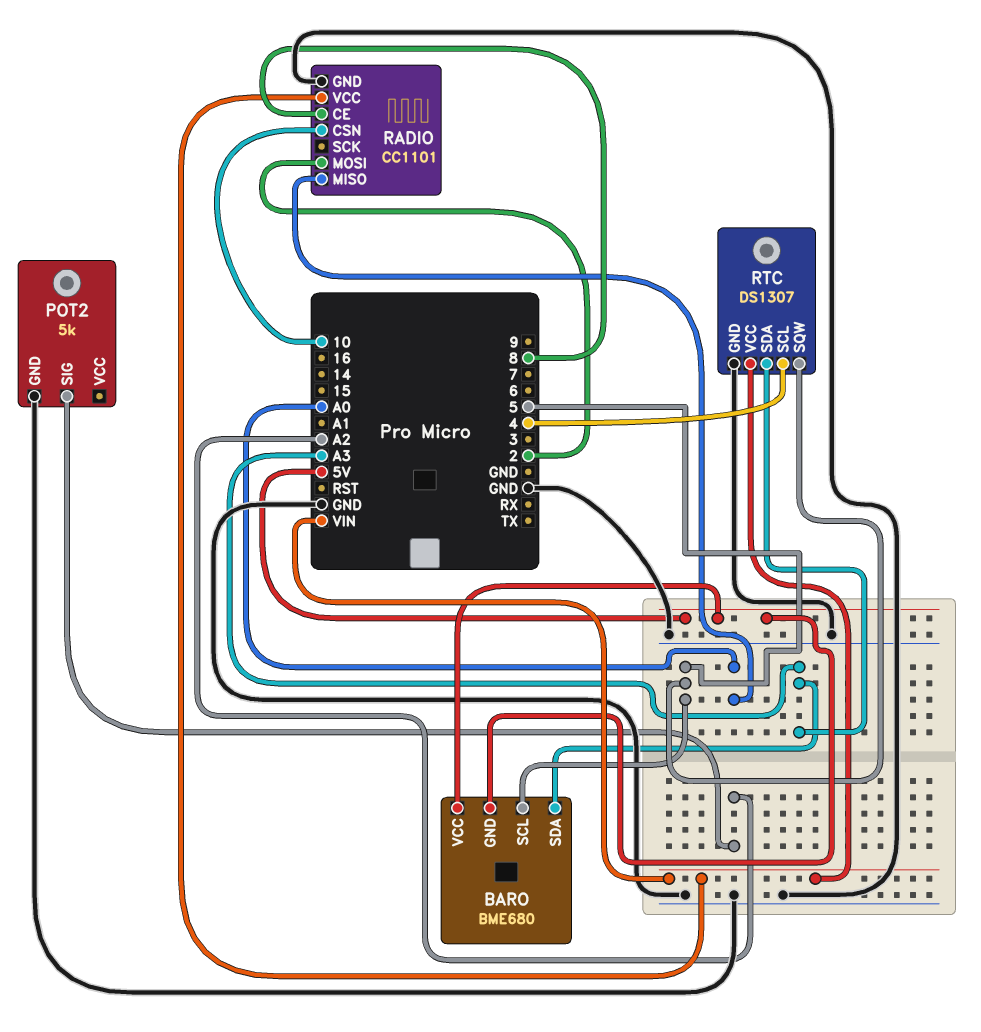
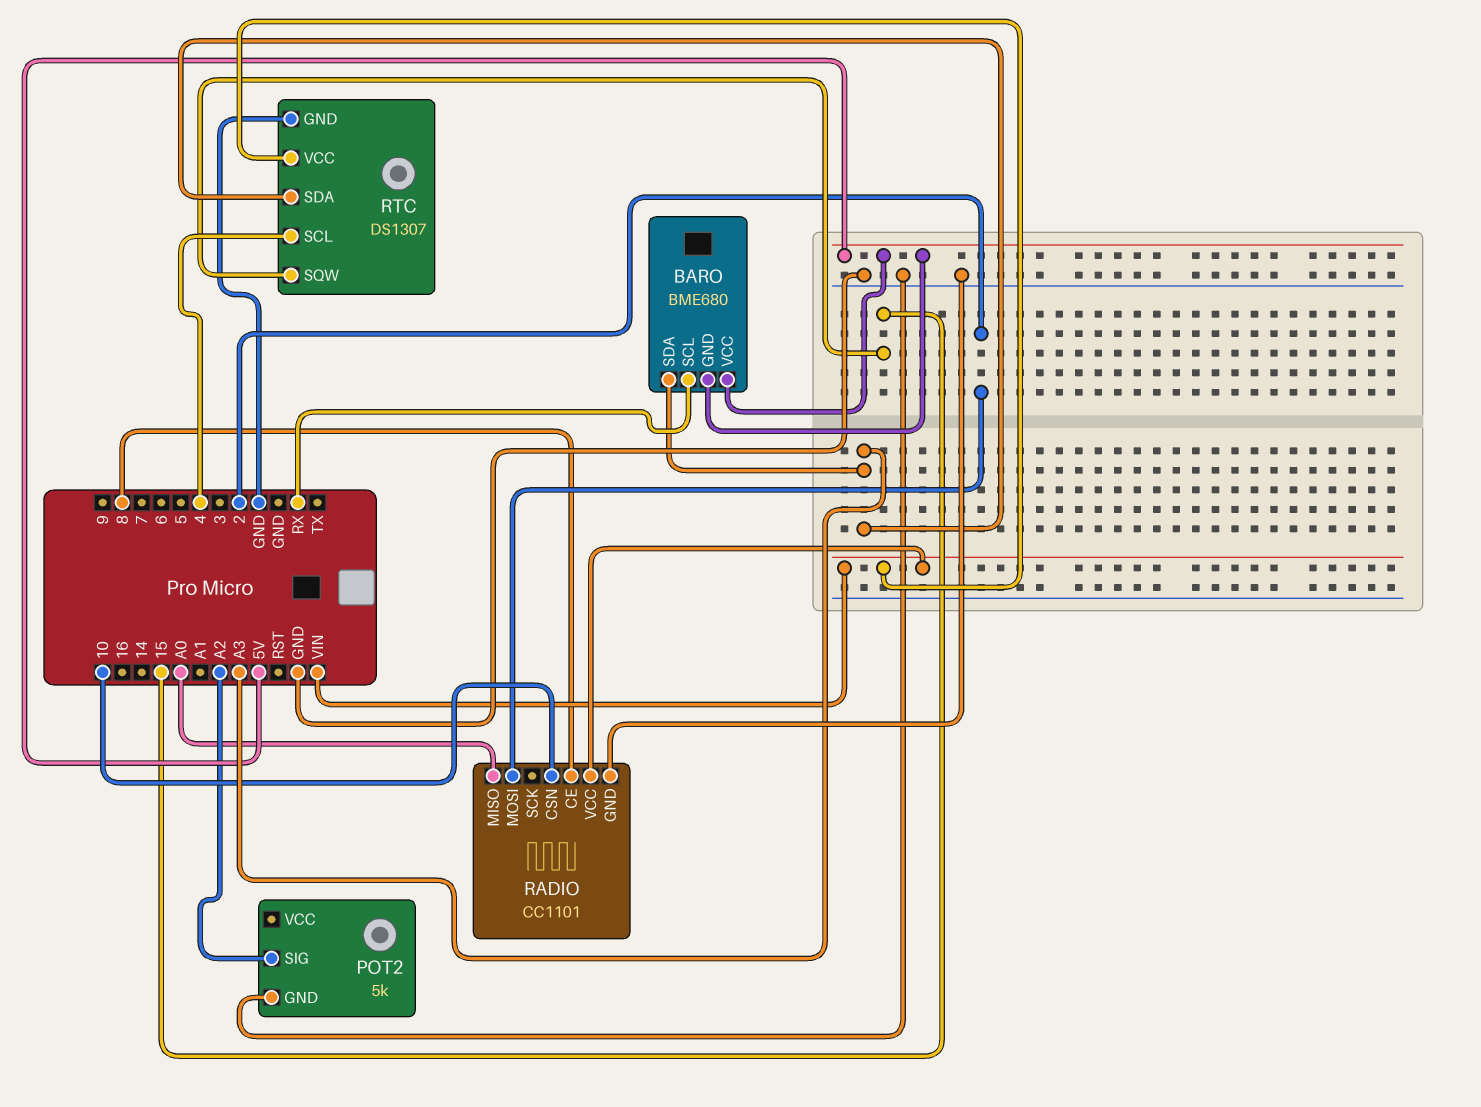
BARO pin SCL: 5 -> RX
RTC pin SQW: 5 -> 15

